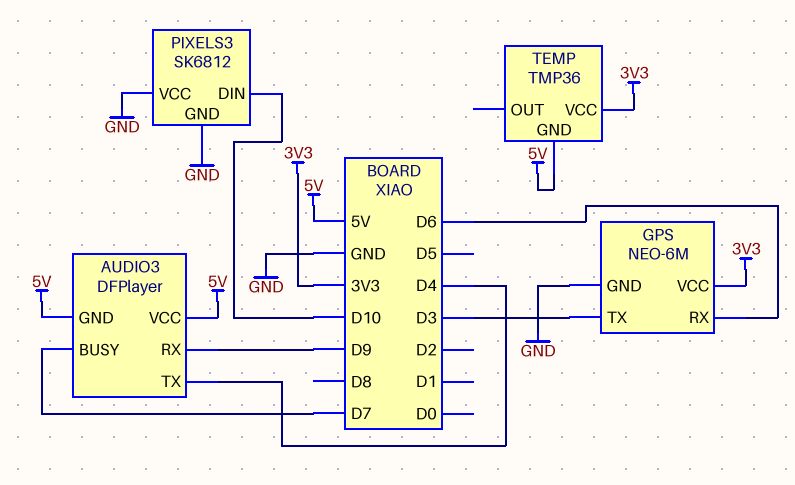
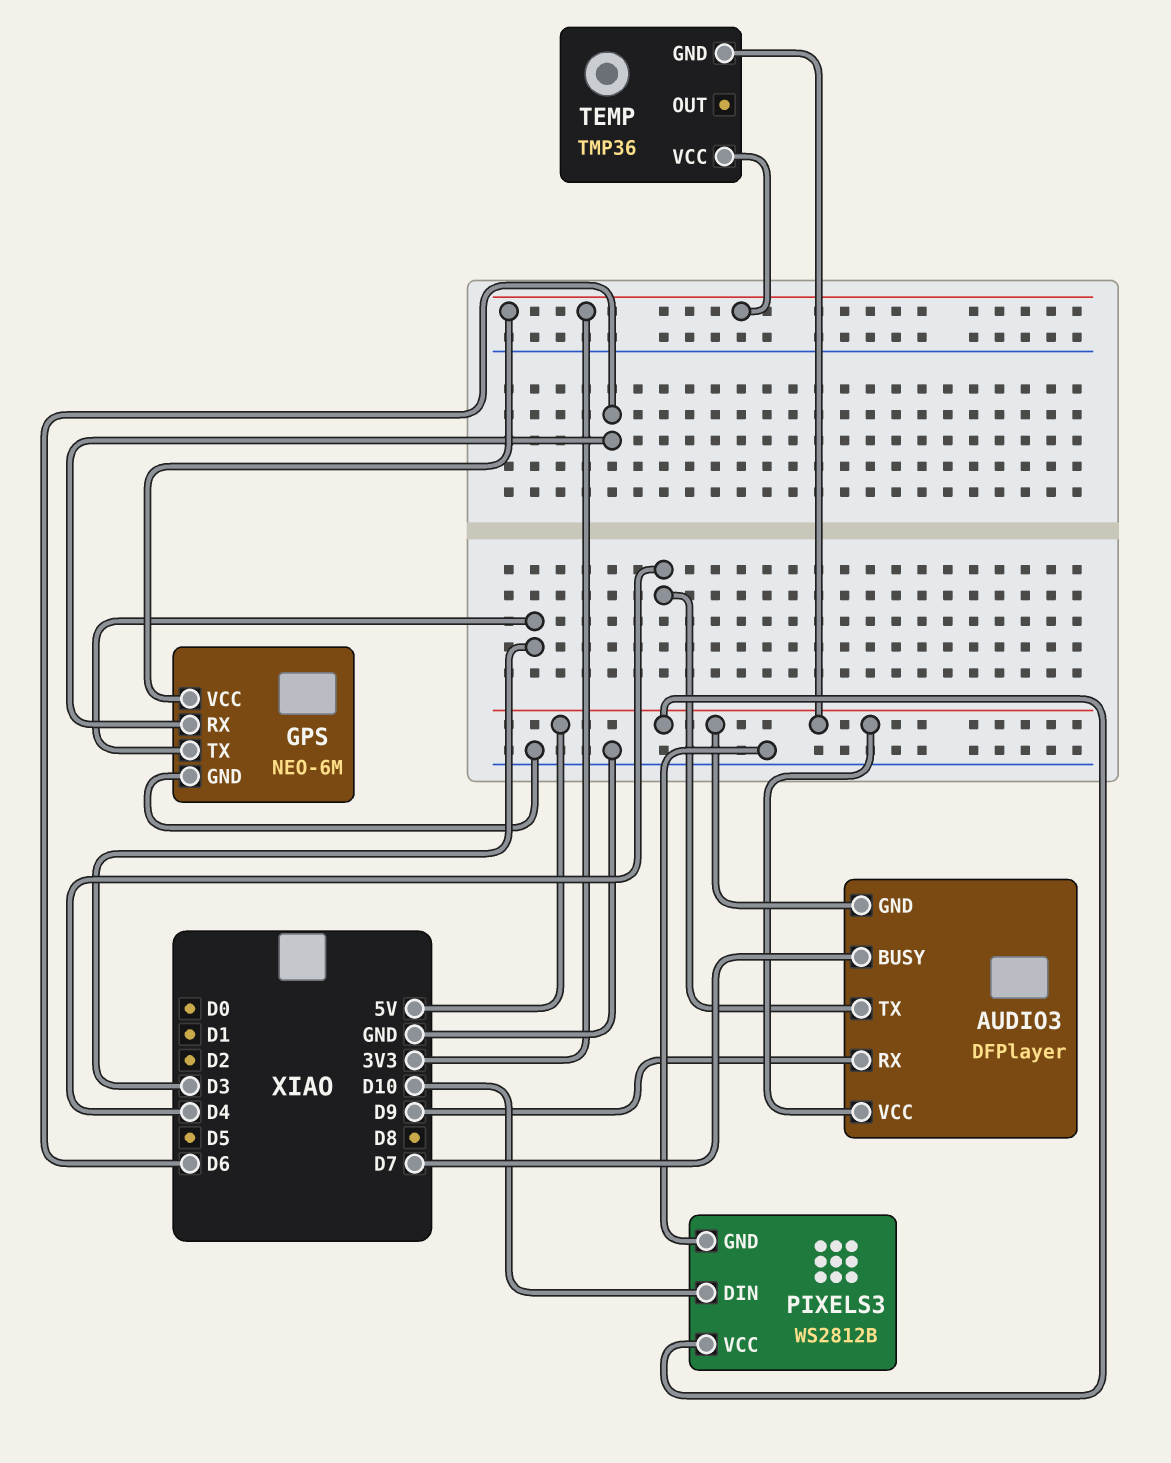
PIXELS3: SK6812 -> WS2812B
PIXELS3 pin VCC: GND -> 5V

